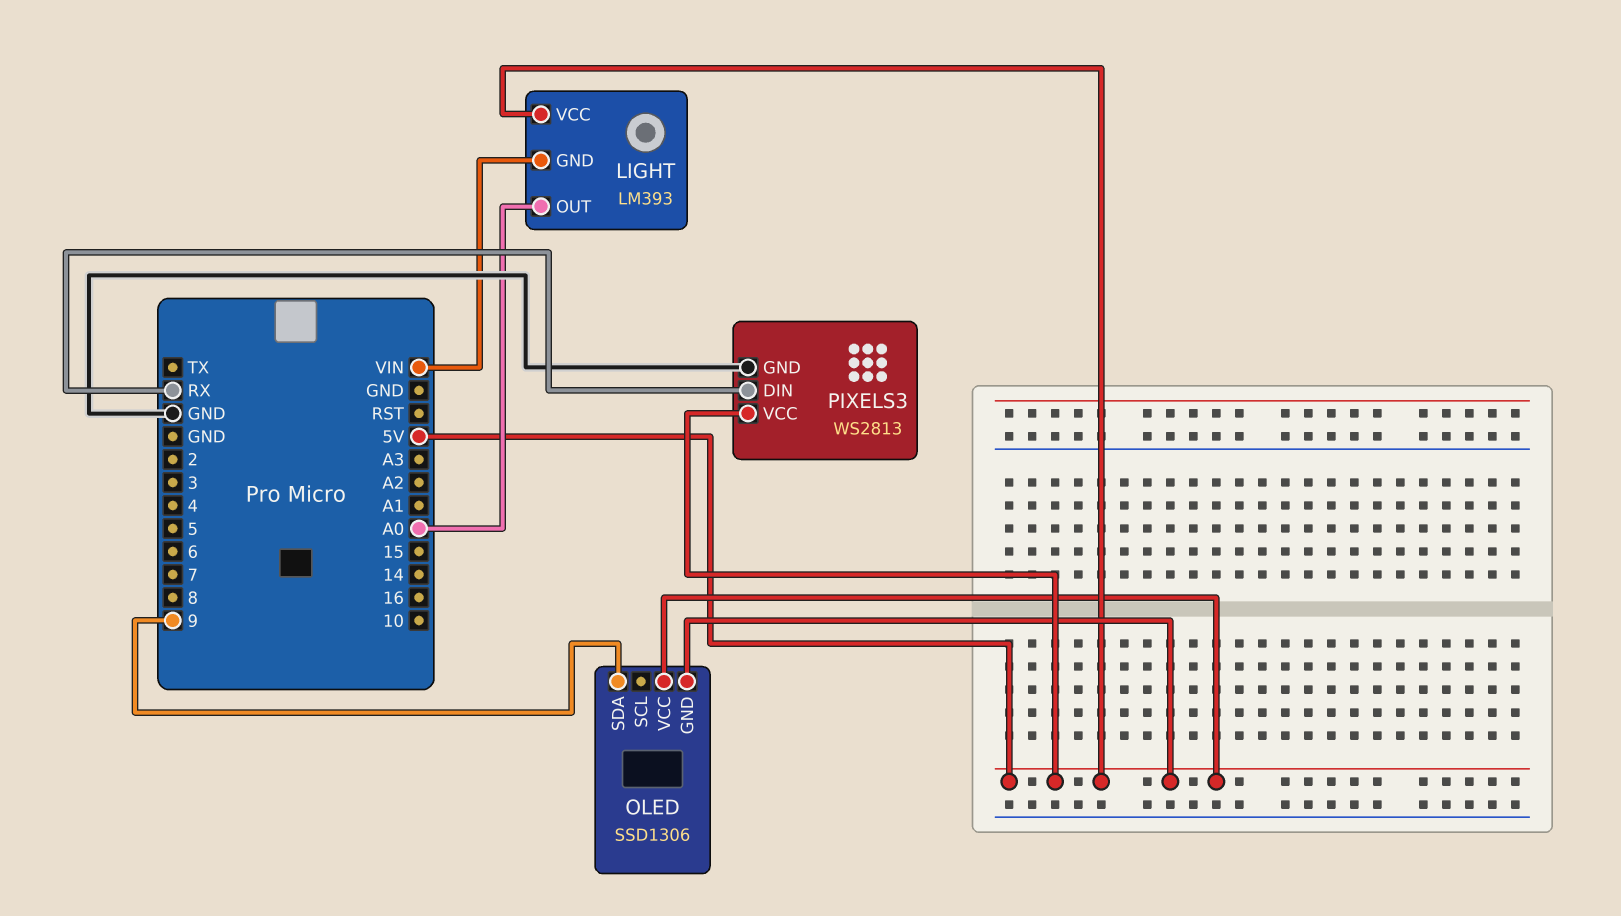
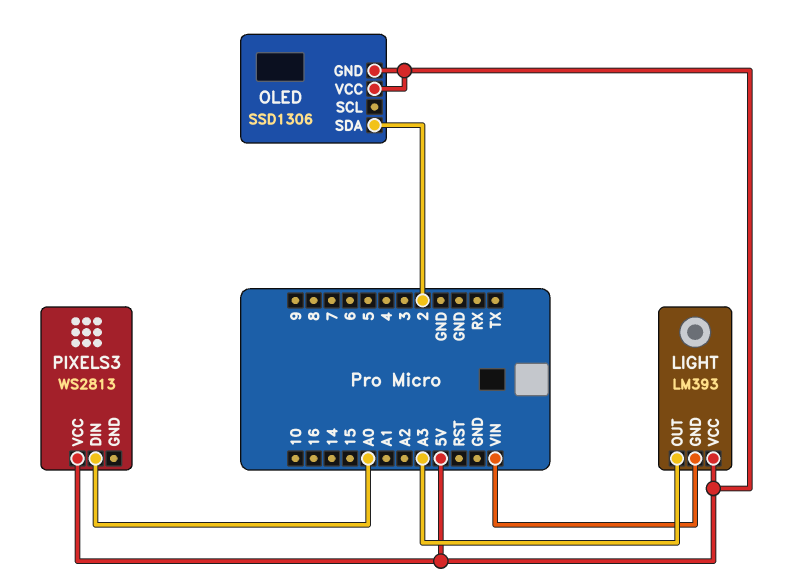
LIGHT pin OUT: A0 -> A3
OLED pin SDA: 9 -> 2
PIXELS3 pin DIN: RX -> A0
PIXELS3 pin GND: GND -> none

